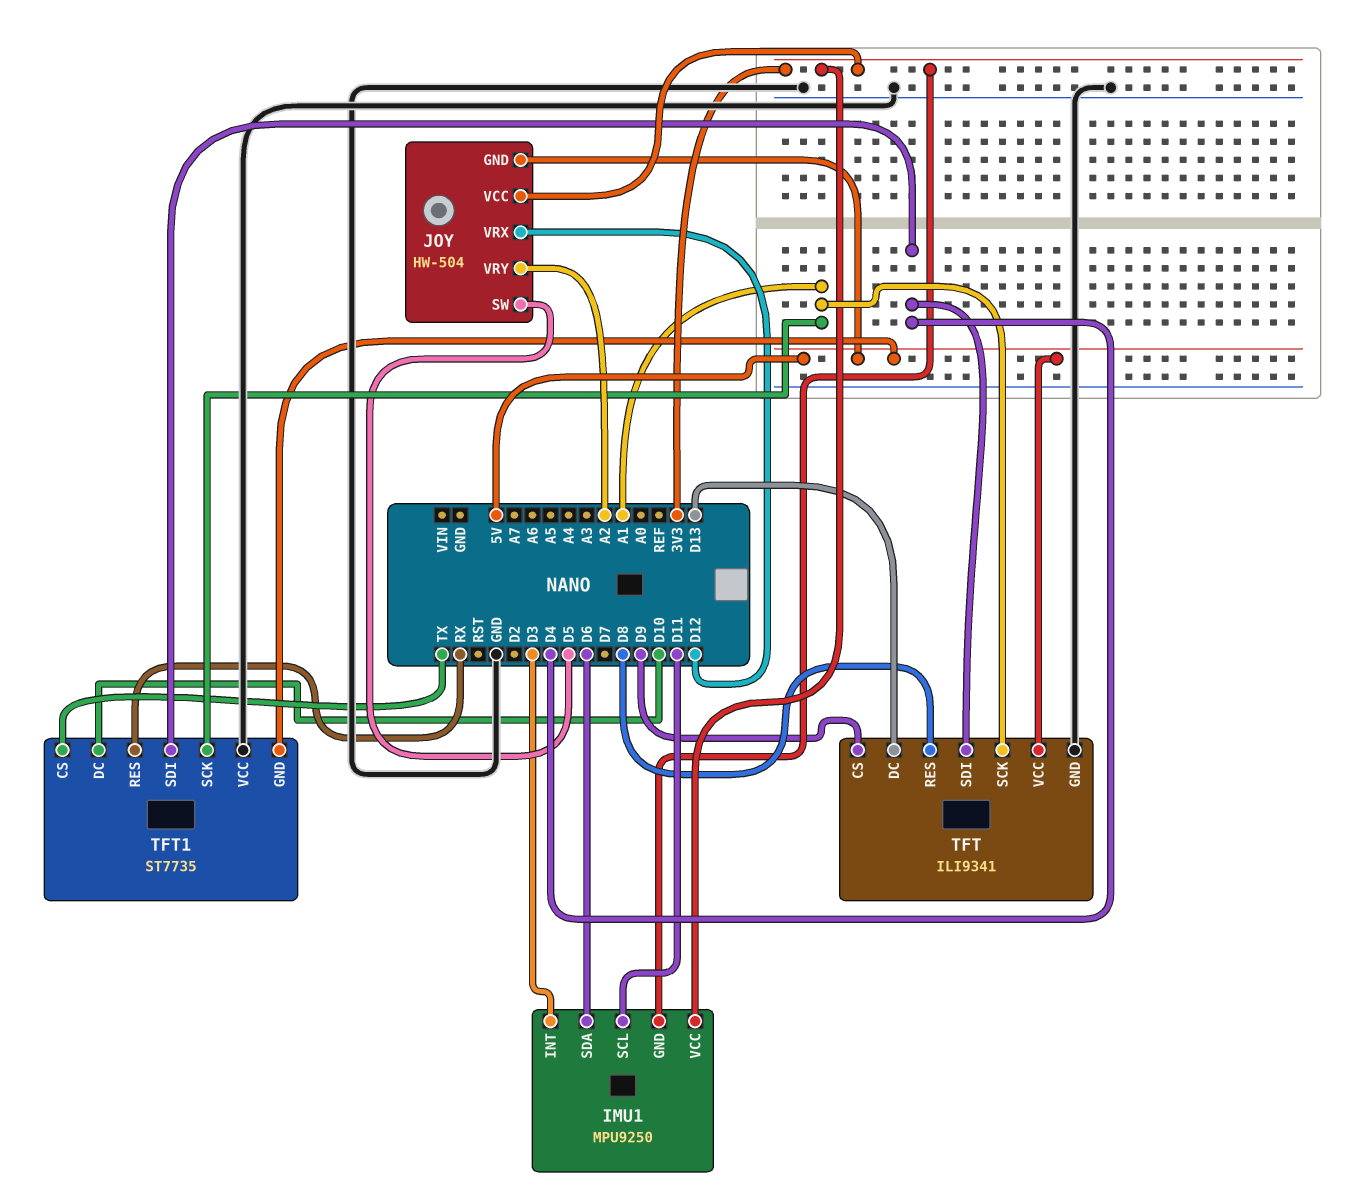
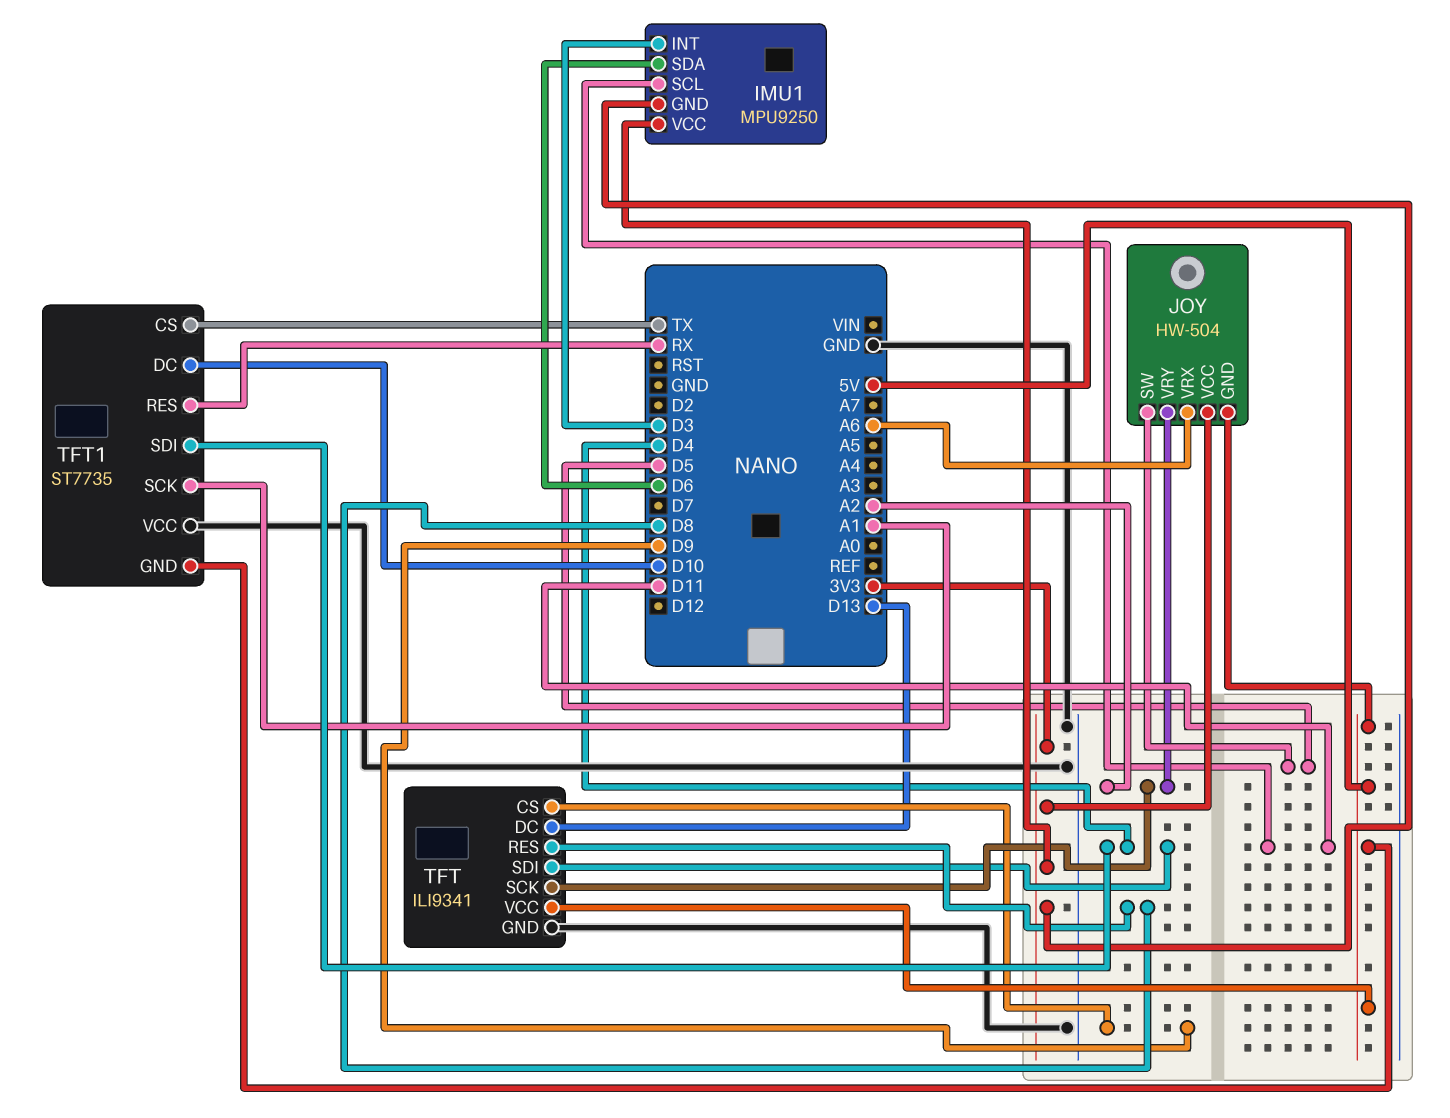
JOY pin VRX: D12 -> A6
TFT pin SCK: A1 -> A2

